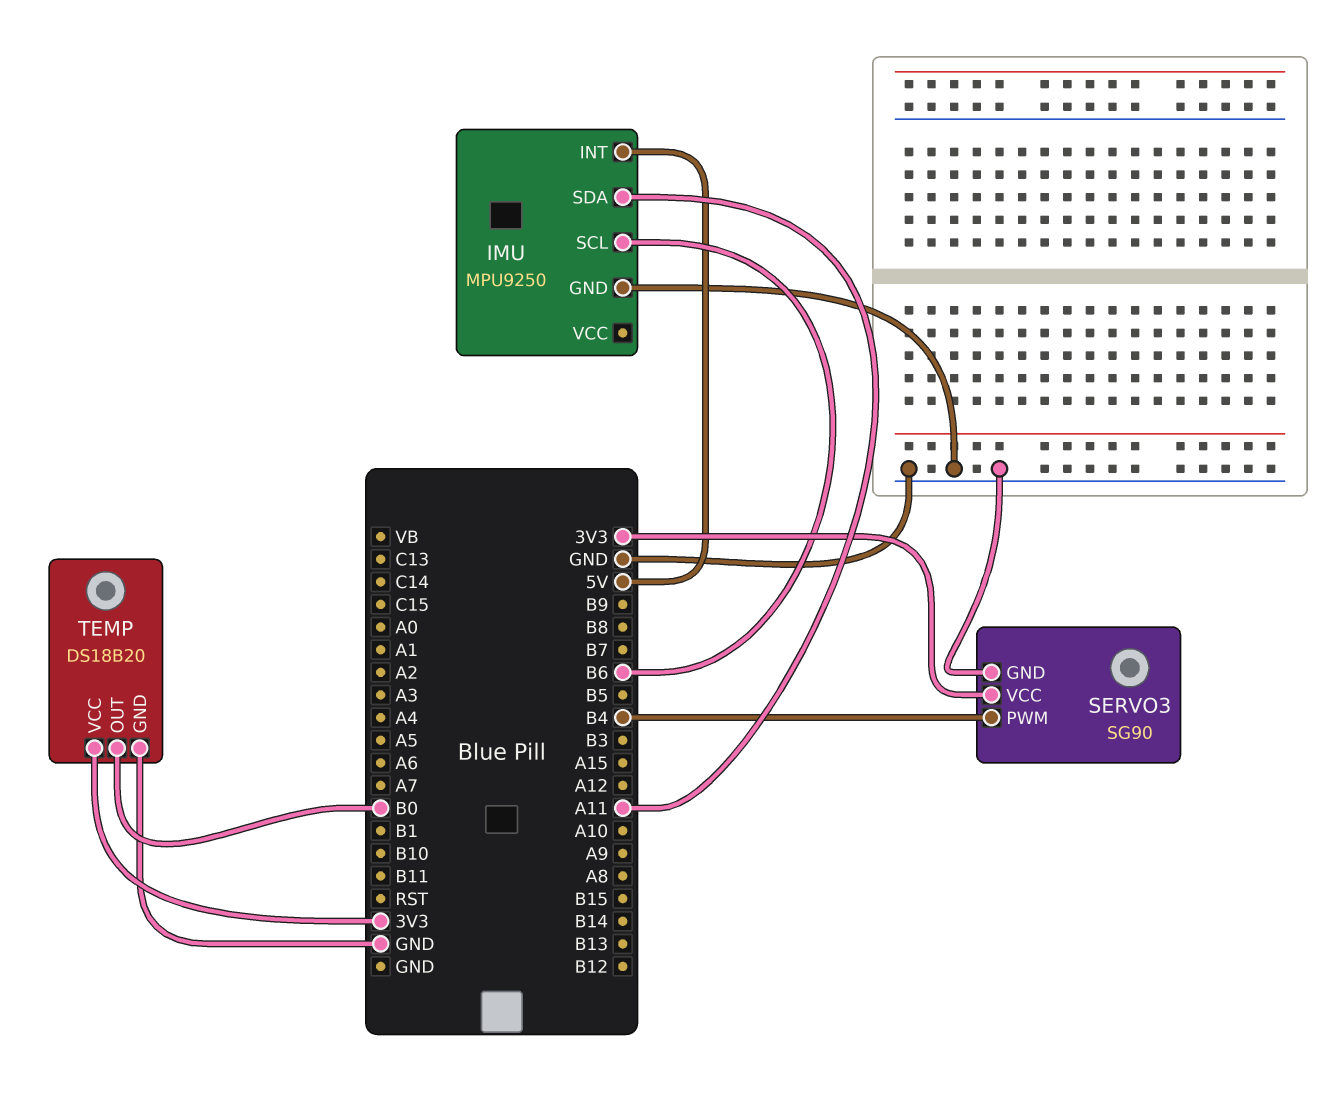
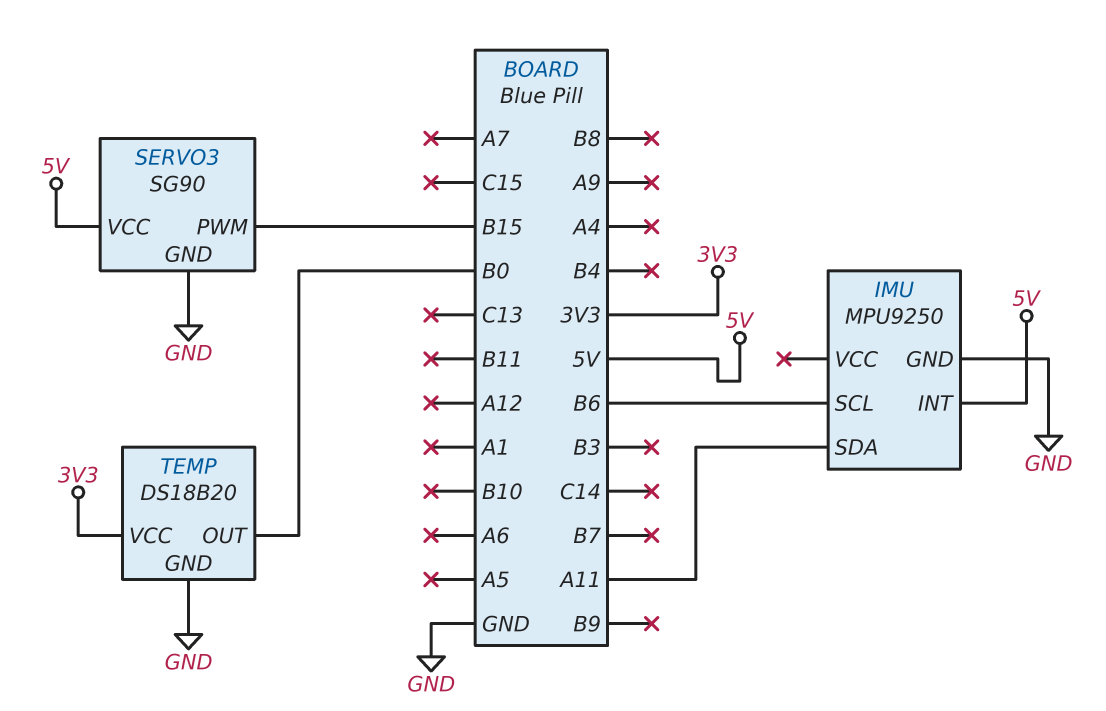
SERVO3 pin PWM: B4 -> B15
SERVO3 pin VCC: 3V3 -> 5V

